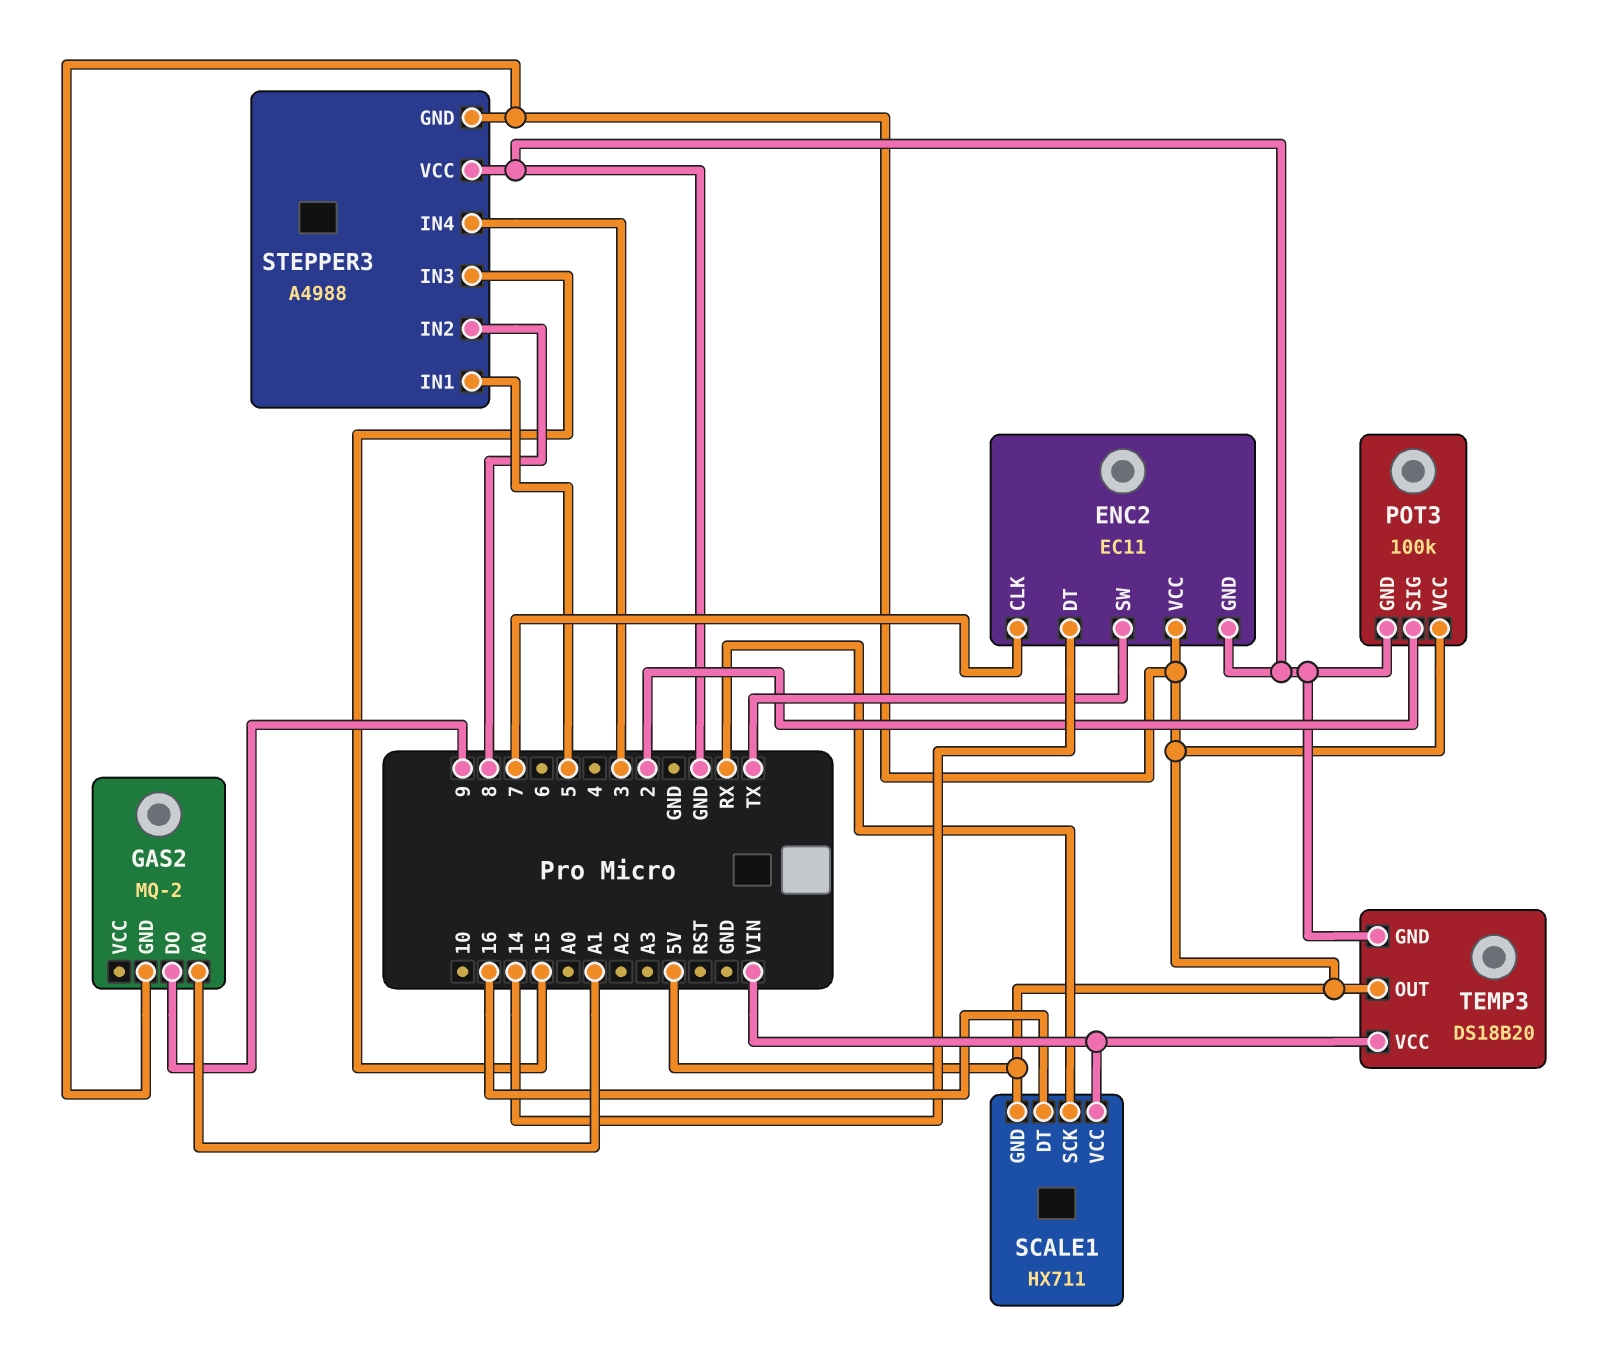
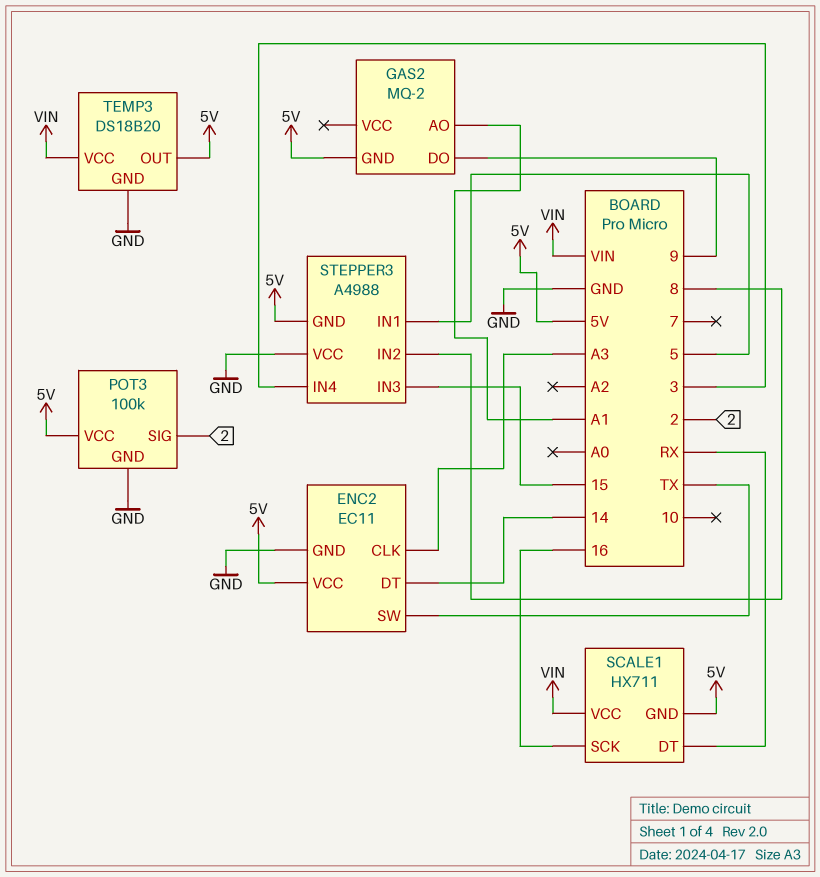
ENC2 pin CLK: 7 -> A3
SCALE1 pin DT: 16 -> RX
SCALE1 pin SCK: RX -> 16

